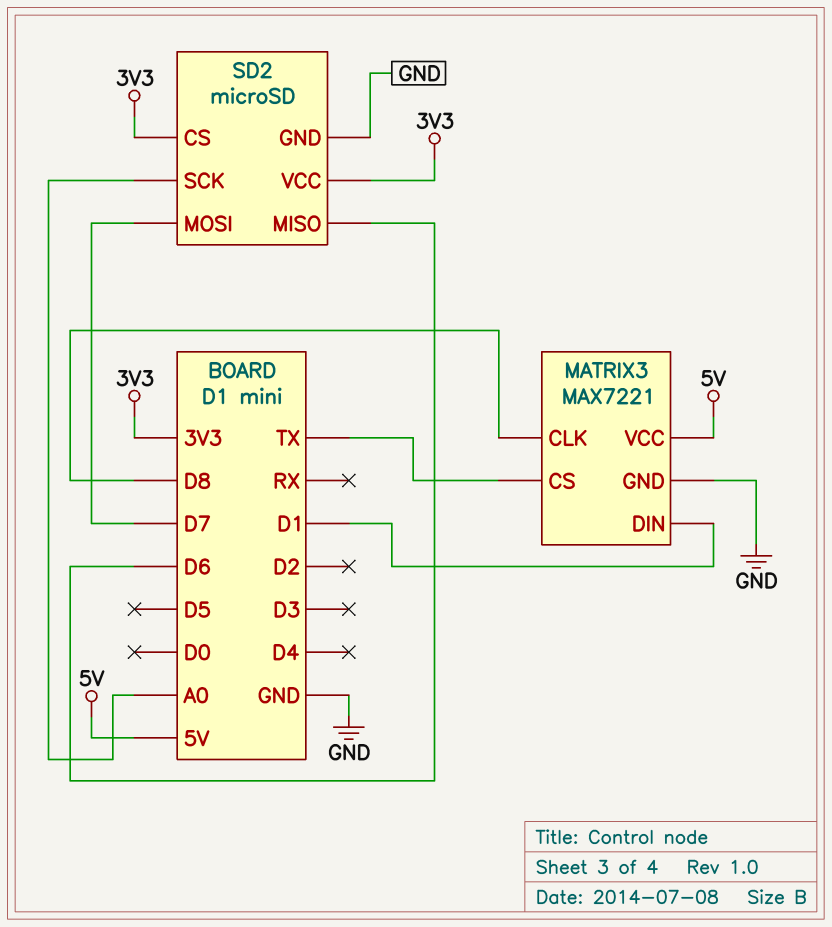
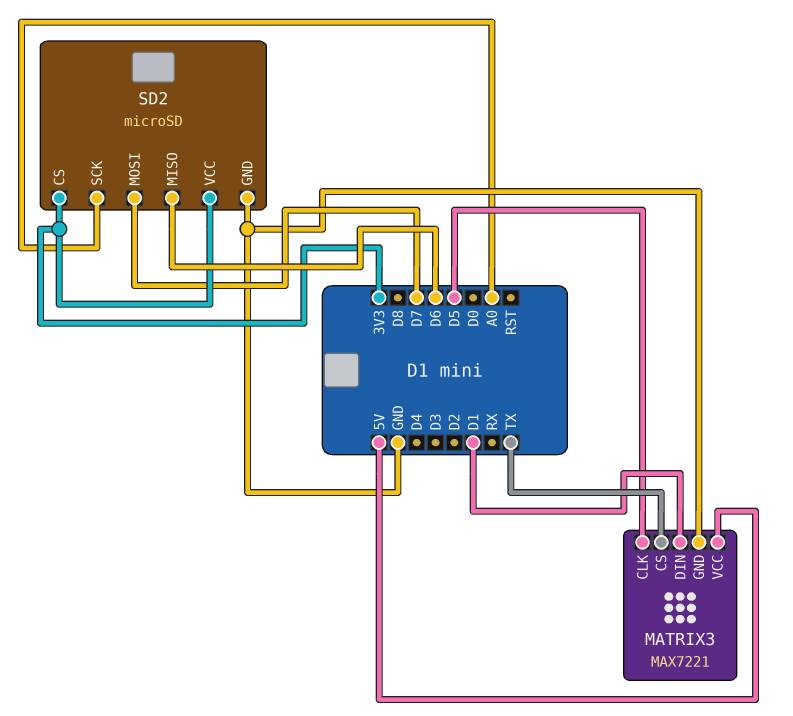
MATRIX3 pin CLK: D8 -> D5

